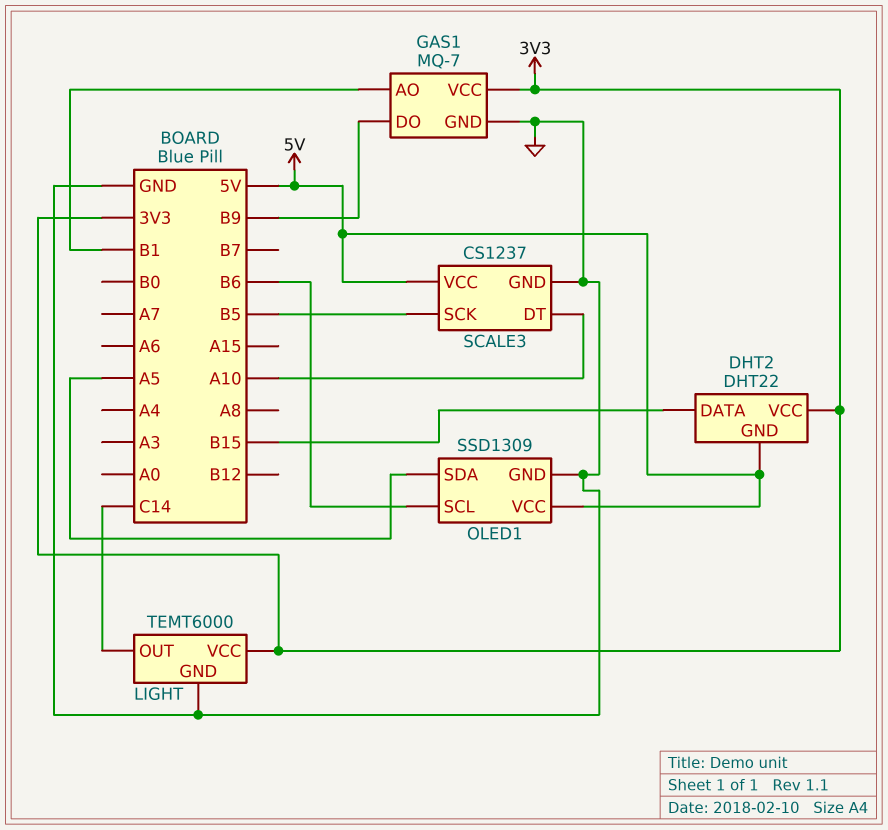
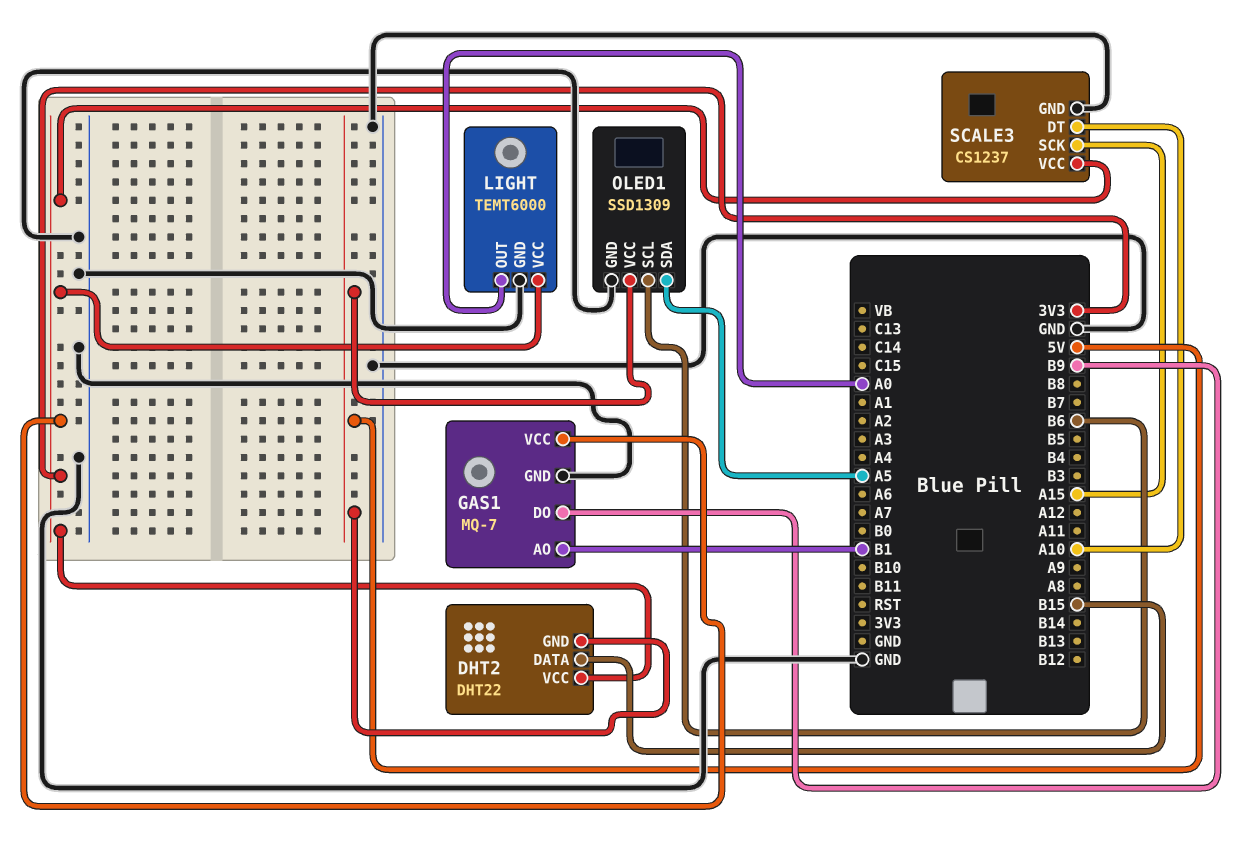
LIGHT pin OUT: C14 -> A0
SCALE3 pin SCK: B5 -> A15
SCALE3 pin VCC: 5V -> 3V3

